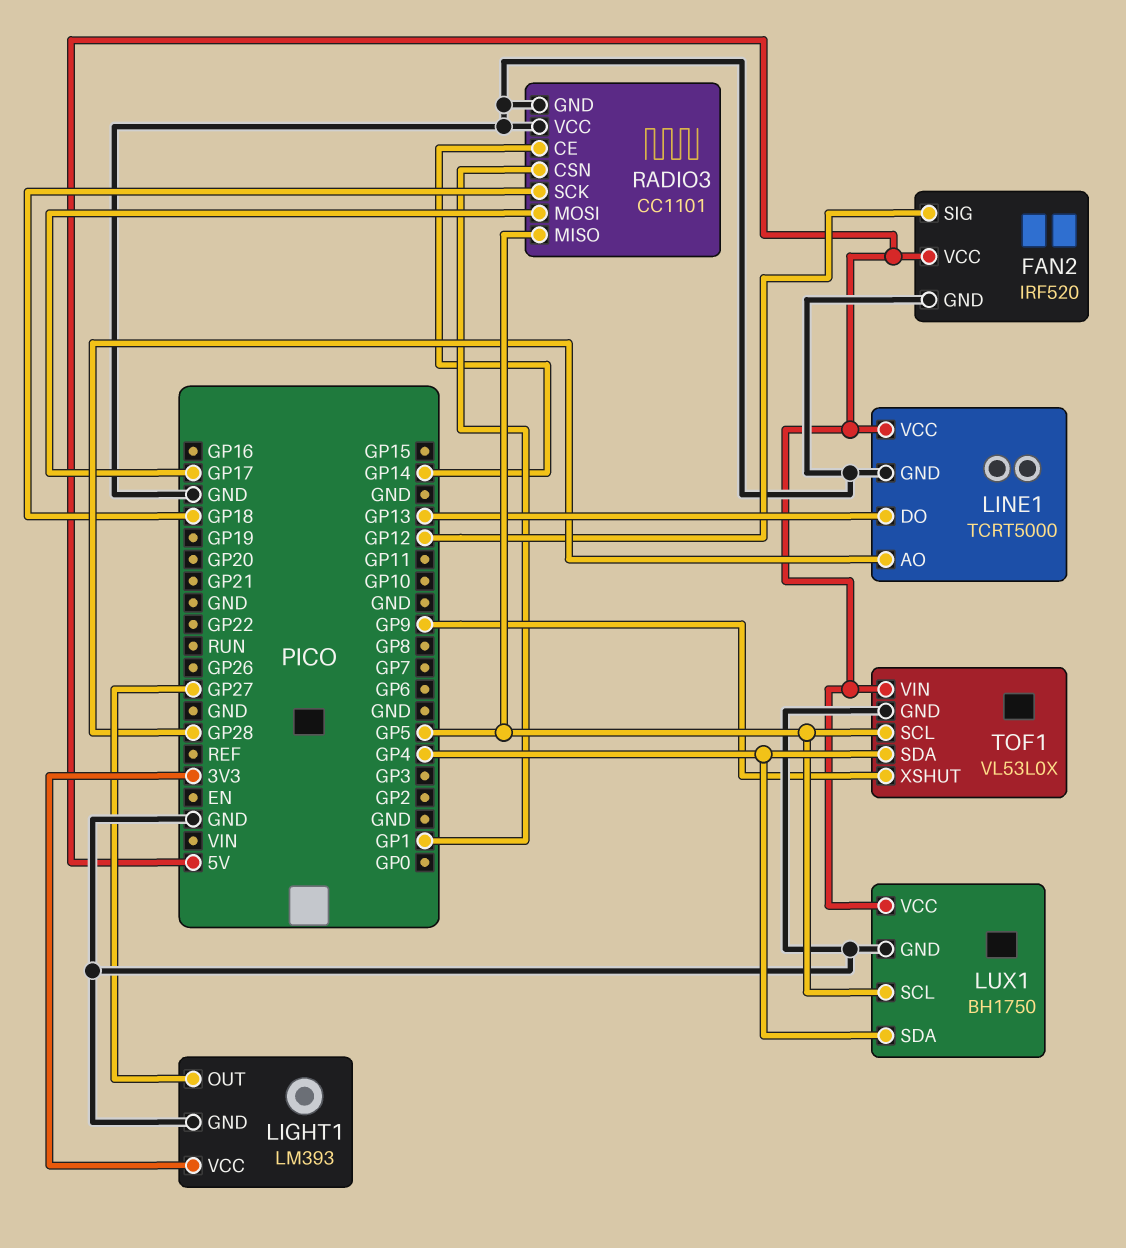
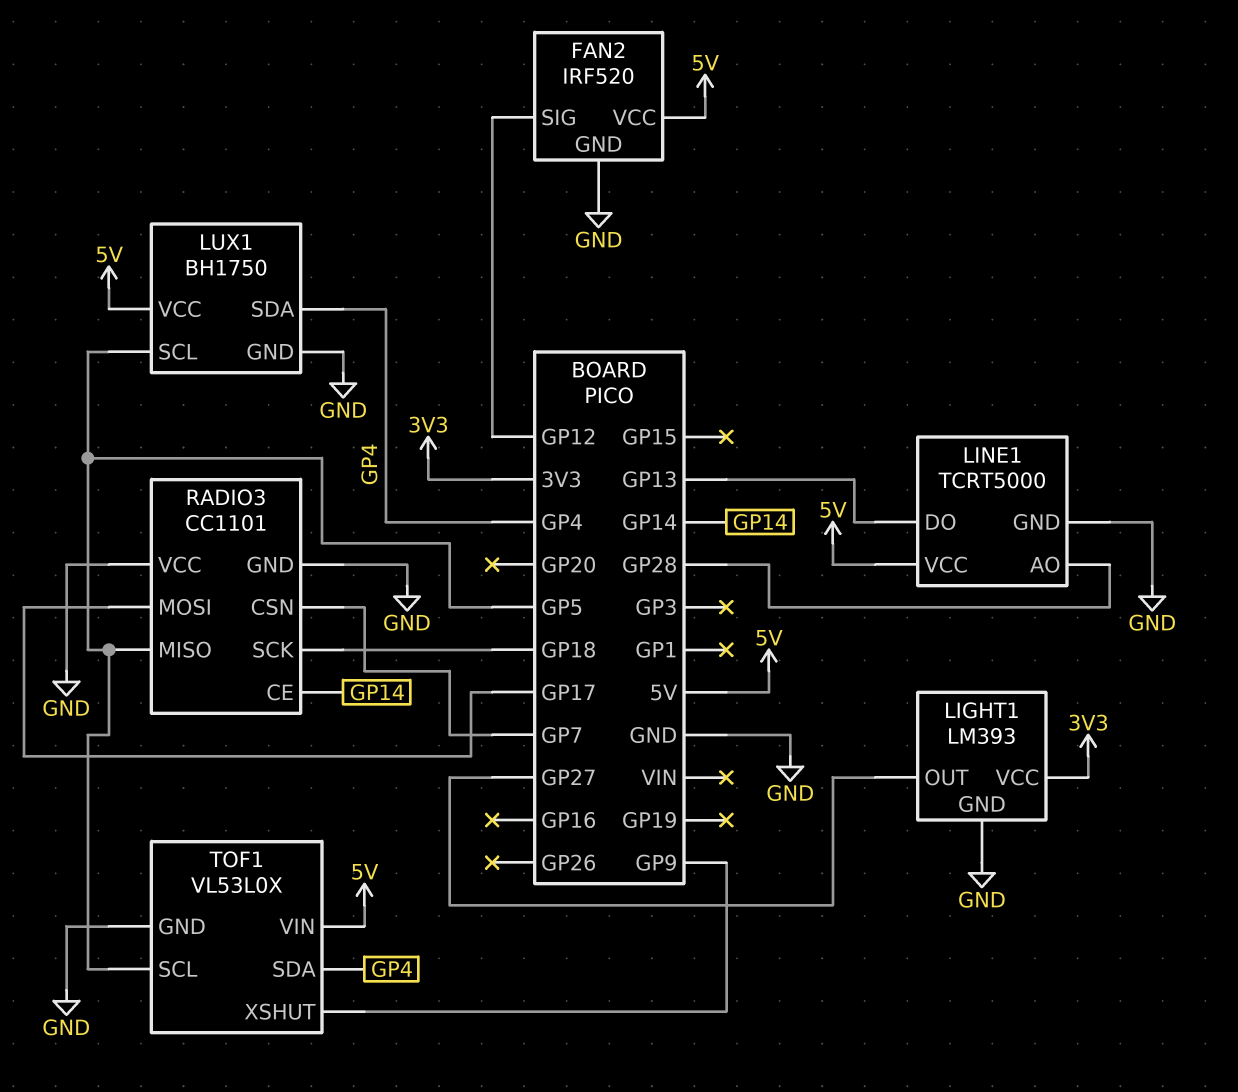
RADIO3 pin CSN: GP1 -> GP7

